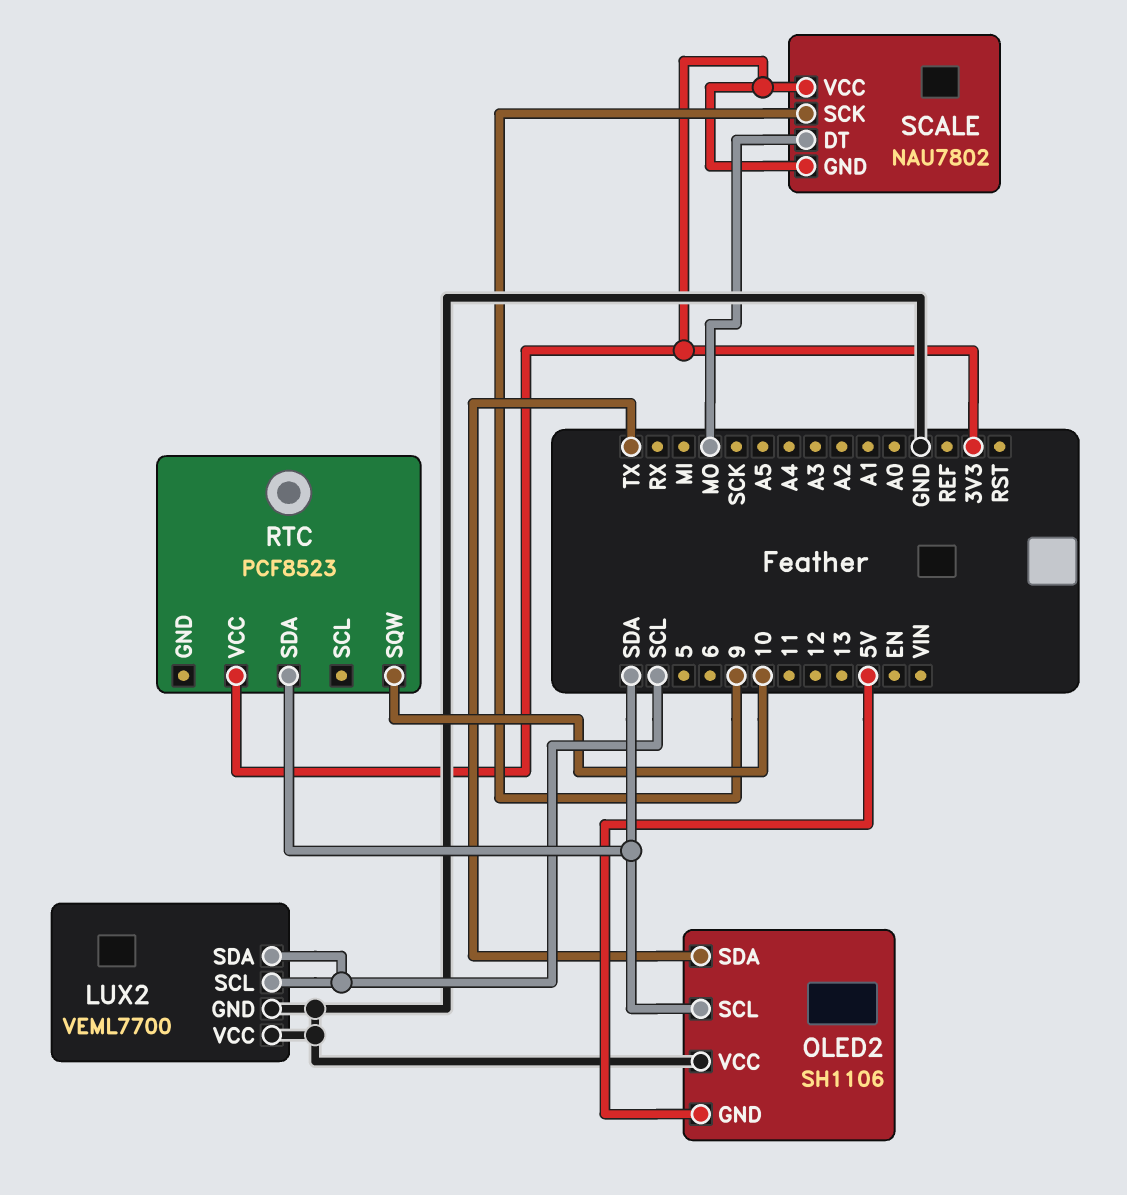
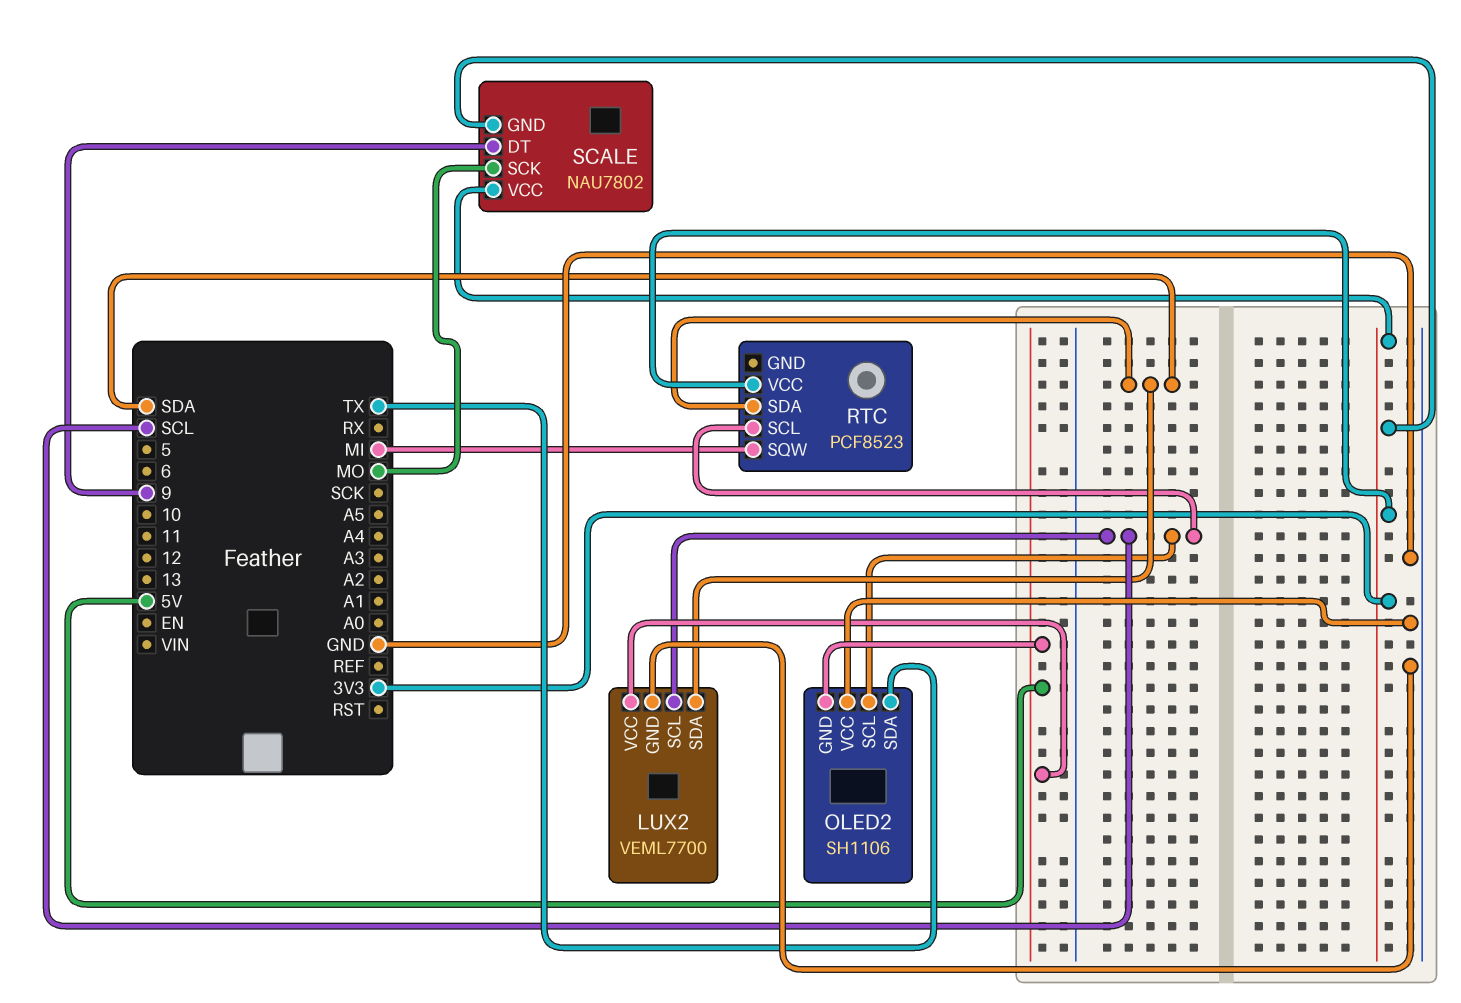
LUX2 pin SDA: SCL -> SDA
LUX2 pin VCC: GND -> 5V
OLED2 pin SCL: SDA -> SCL
RTC pin SCL: none -> SCL
RTC pin SQW: 10 -> MI
SCALE pin DT: MO -> 9
SCALE pin SCK: 9 -> MO

